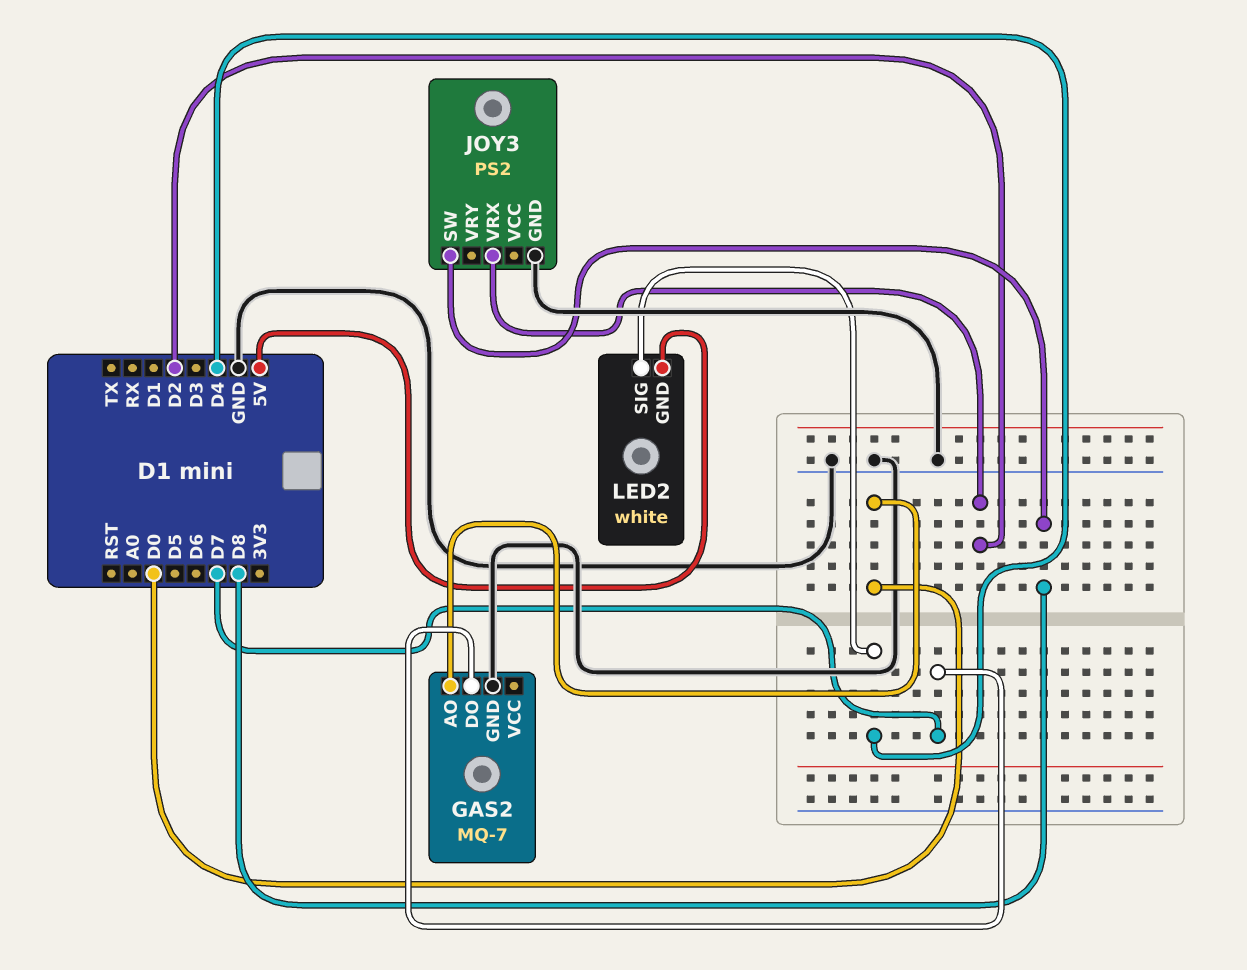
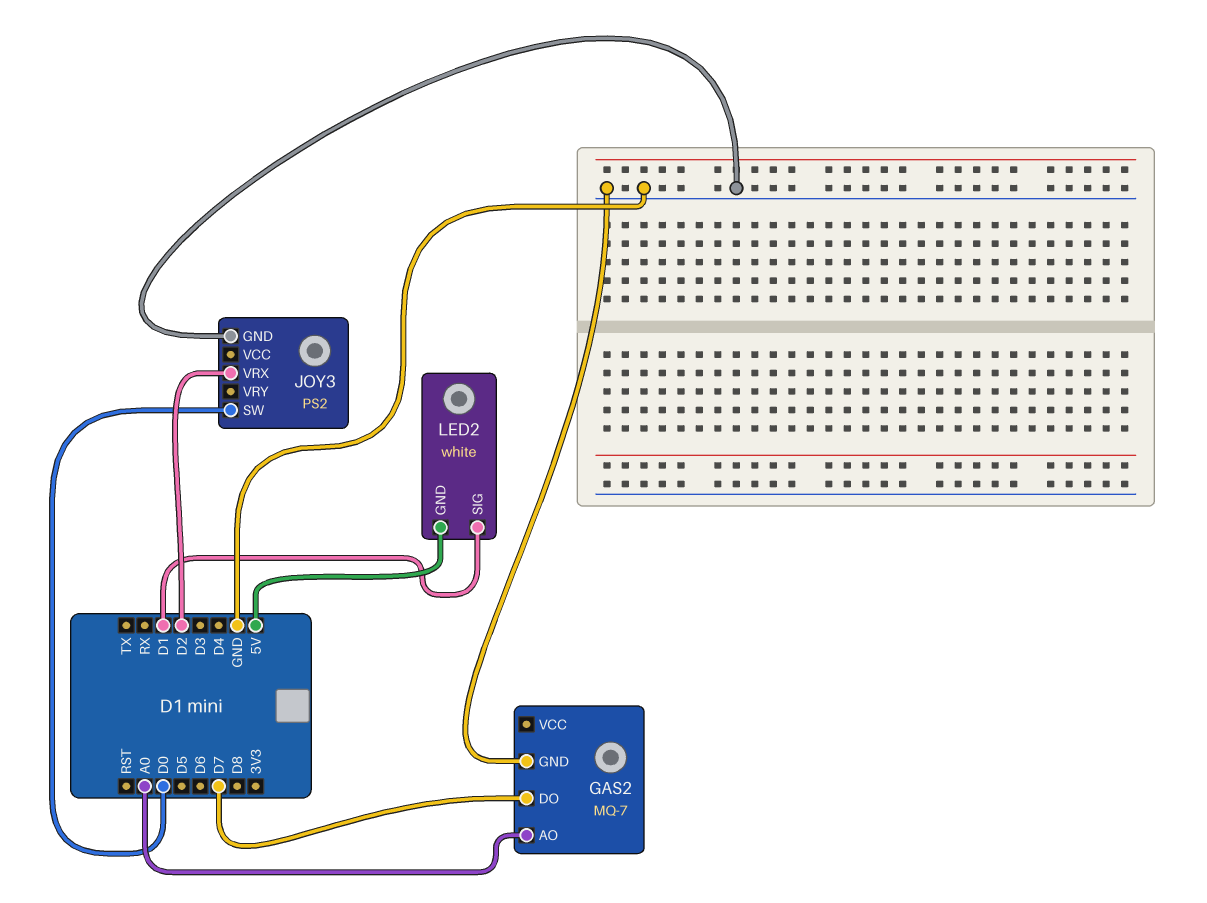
GAS2 pin AO: D0 -> A0
JOY3 pin SW: D8 -> D0
LED2 pin SIG: D4 -> D1

